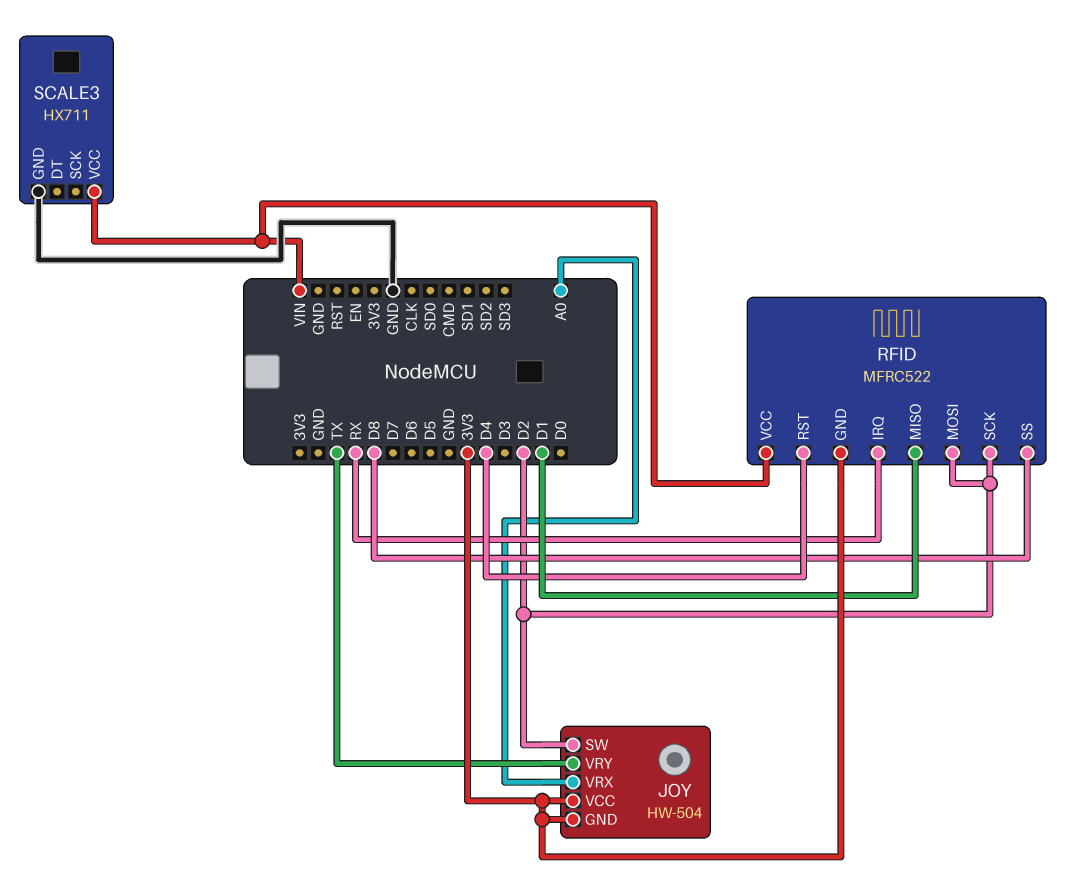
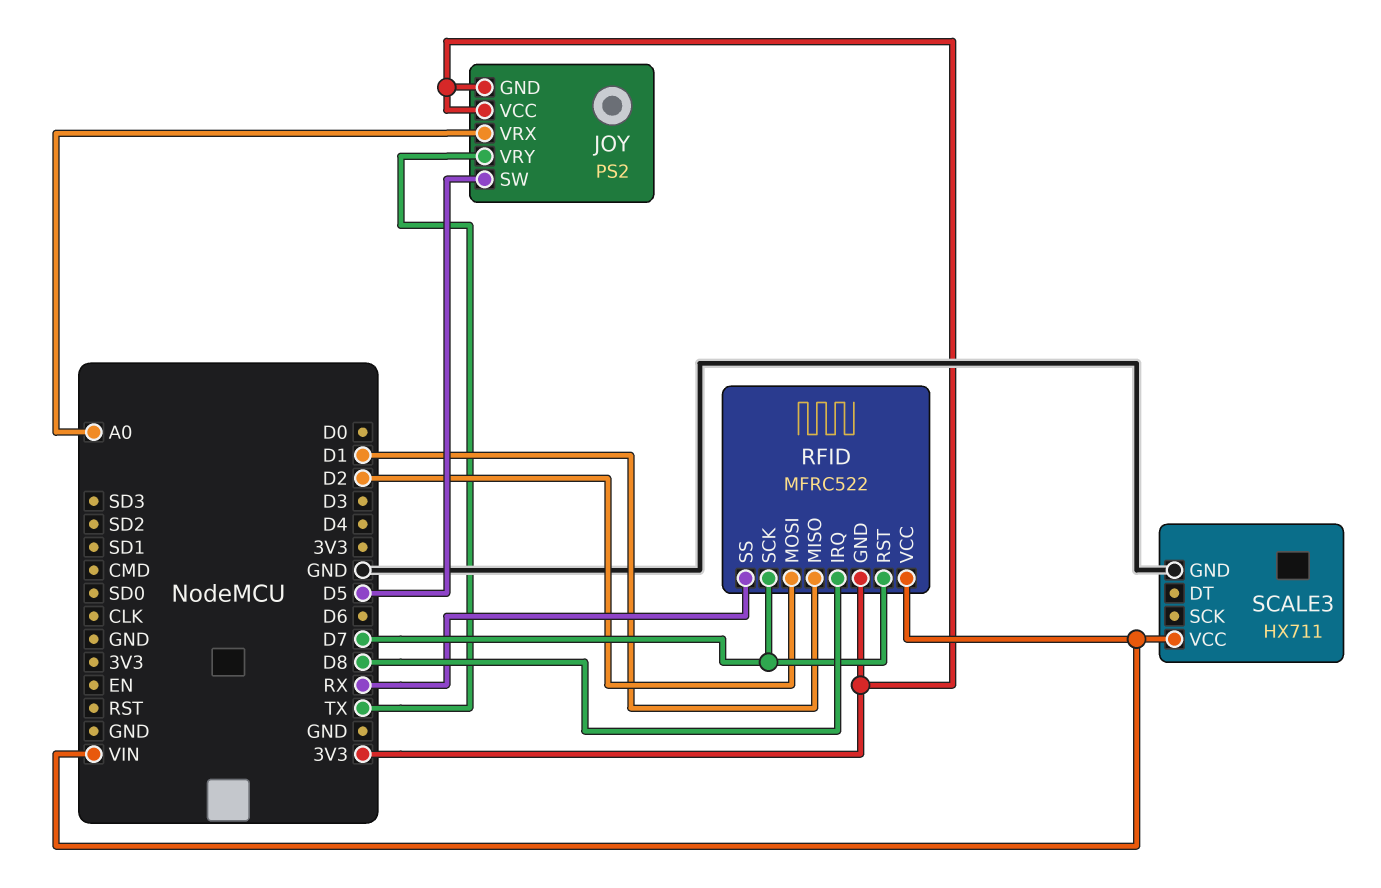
JOY: HW-504 -> PS2
JOY pin SW: D2 -> D5
RFID pin IRQ: RX -> D8
RFID pin RST: D4 -> D7
RFID pin SCK: D2 -> D7
RFID pin SS: D8 -> RX

